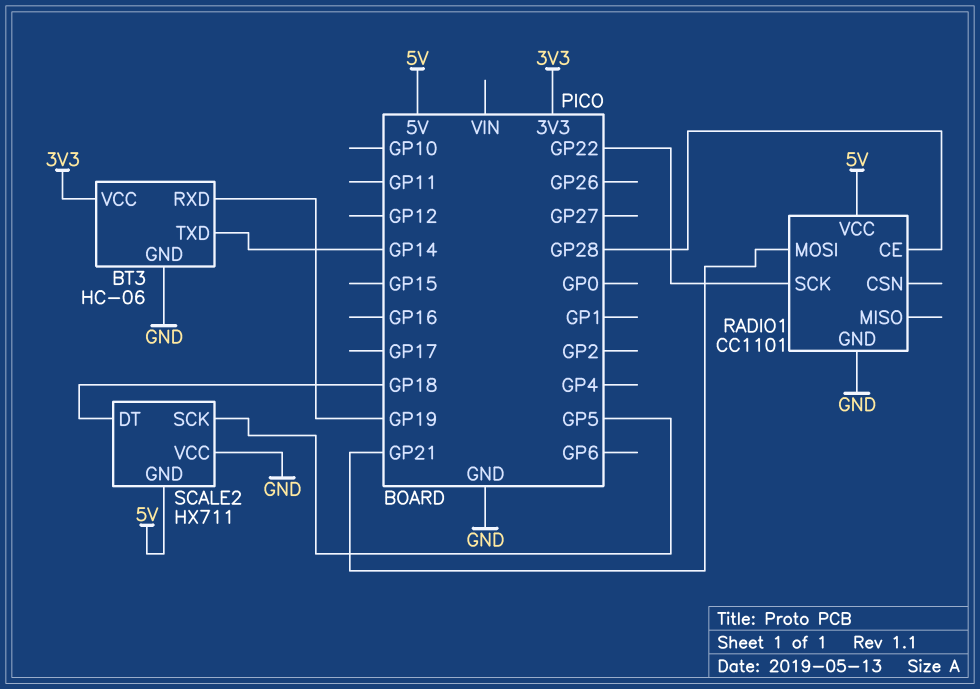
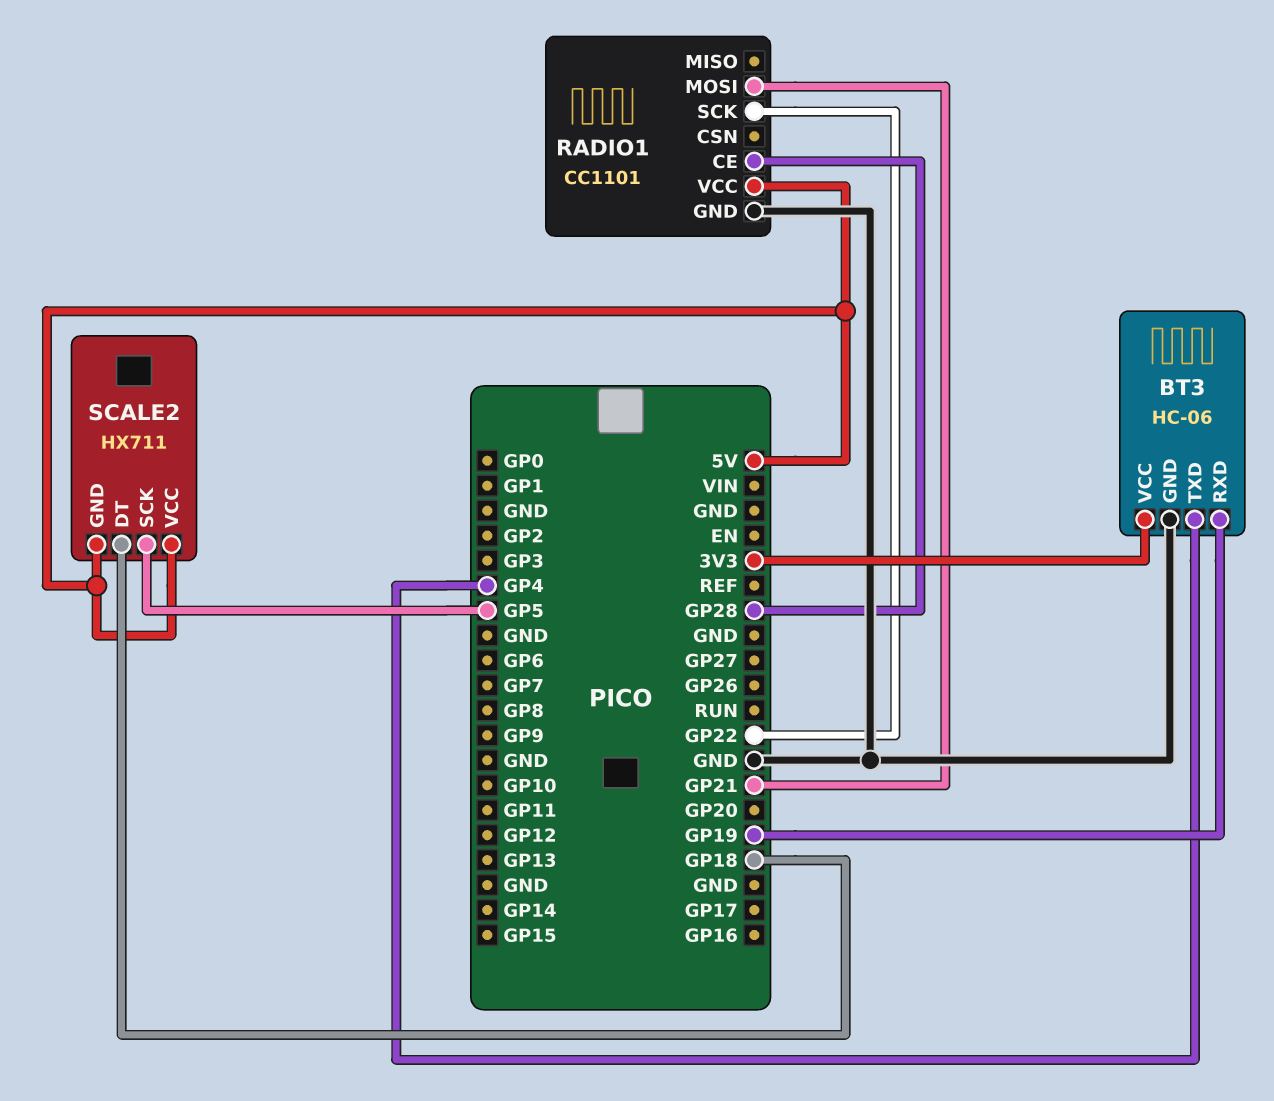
BT3 pin TXD: GP14 -> GP4
SCALE2 pin VCC: GND -> 5V

